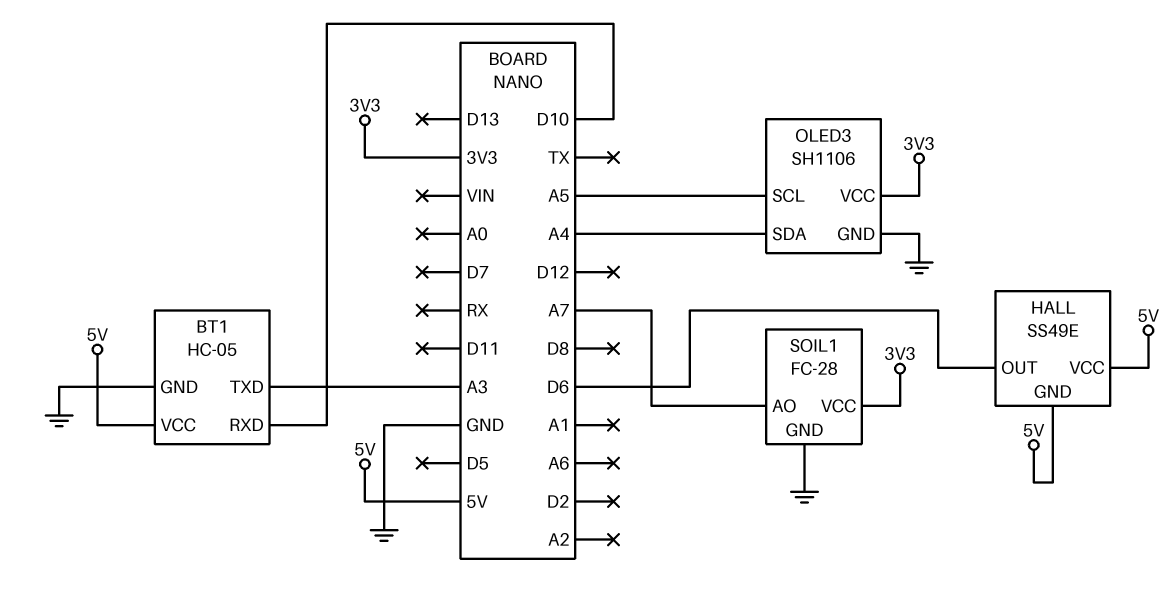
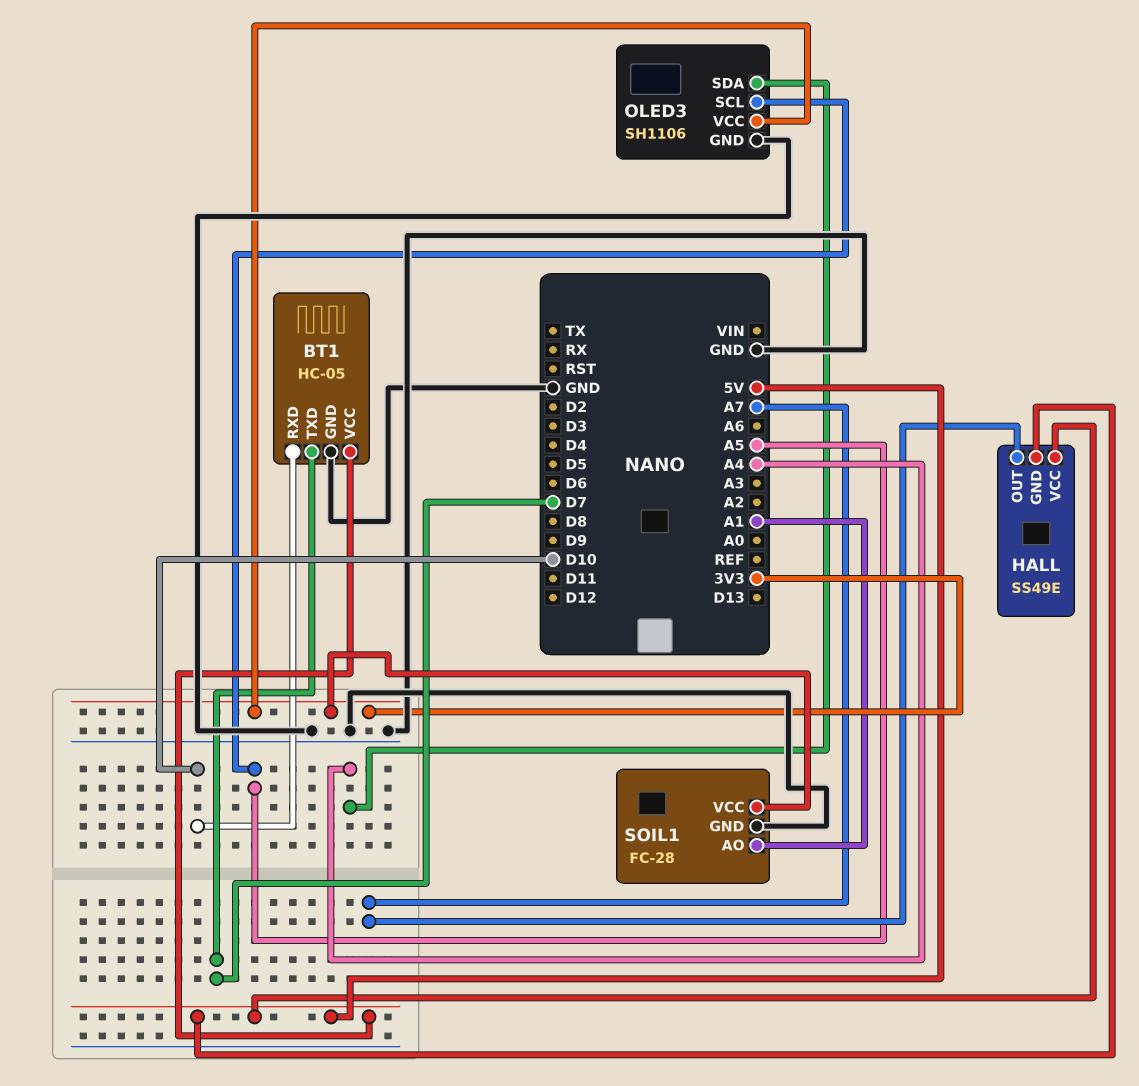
BT1 pin TXD: A3 -> D7
HALL pin OUT: D6 -> A7
SOIL1 pin AO: A7 -> A1

